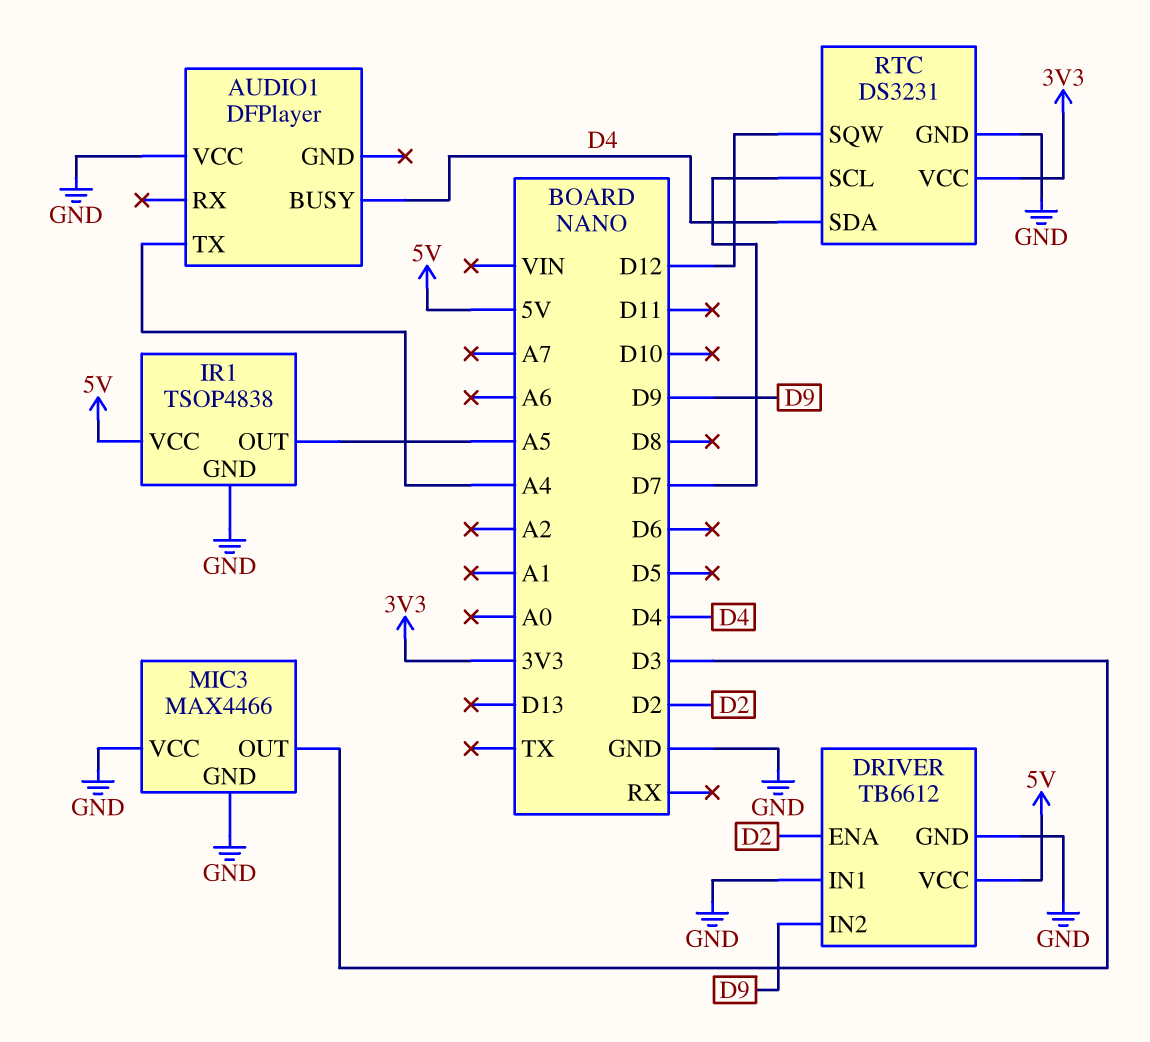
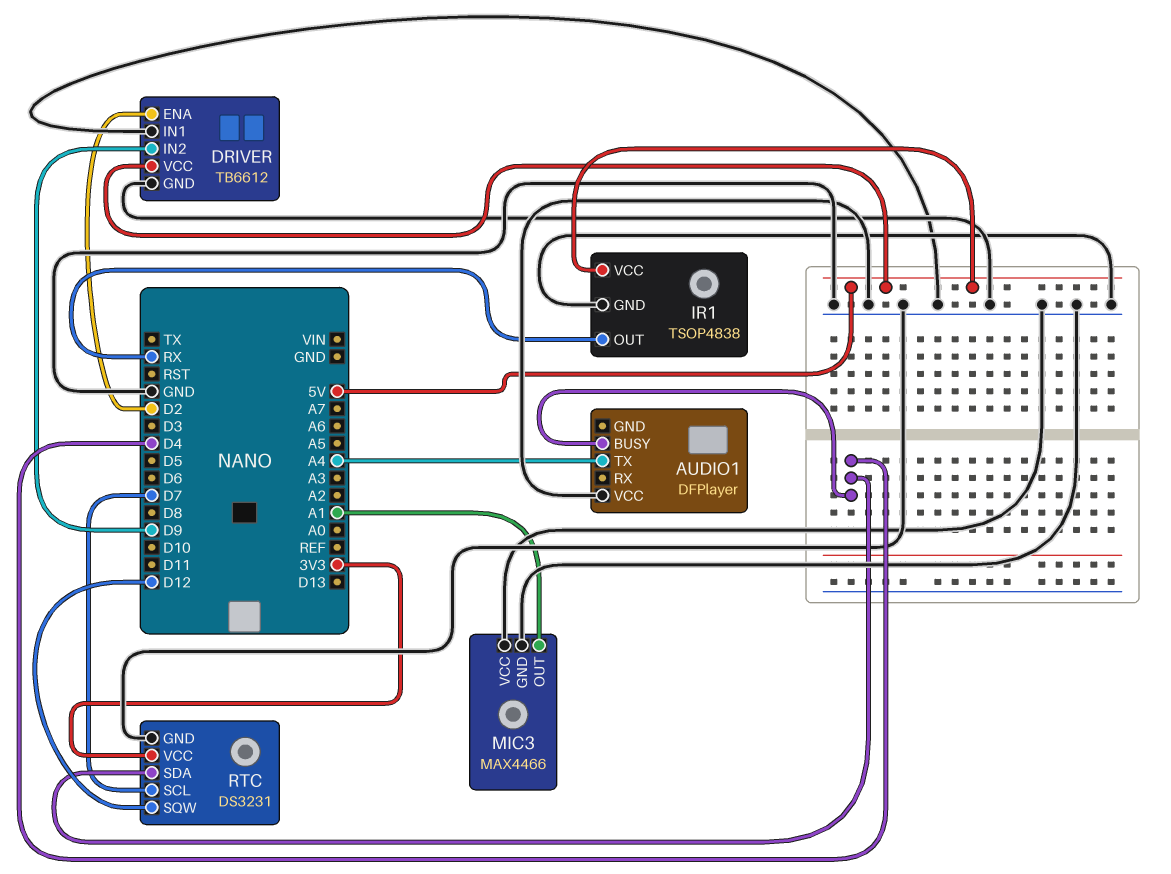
IR1 pin OUT: A5 -> RX
MIC3 pin OUT: D3 -> A1

